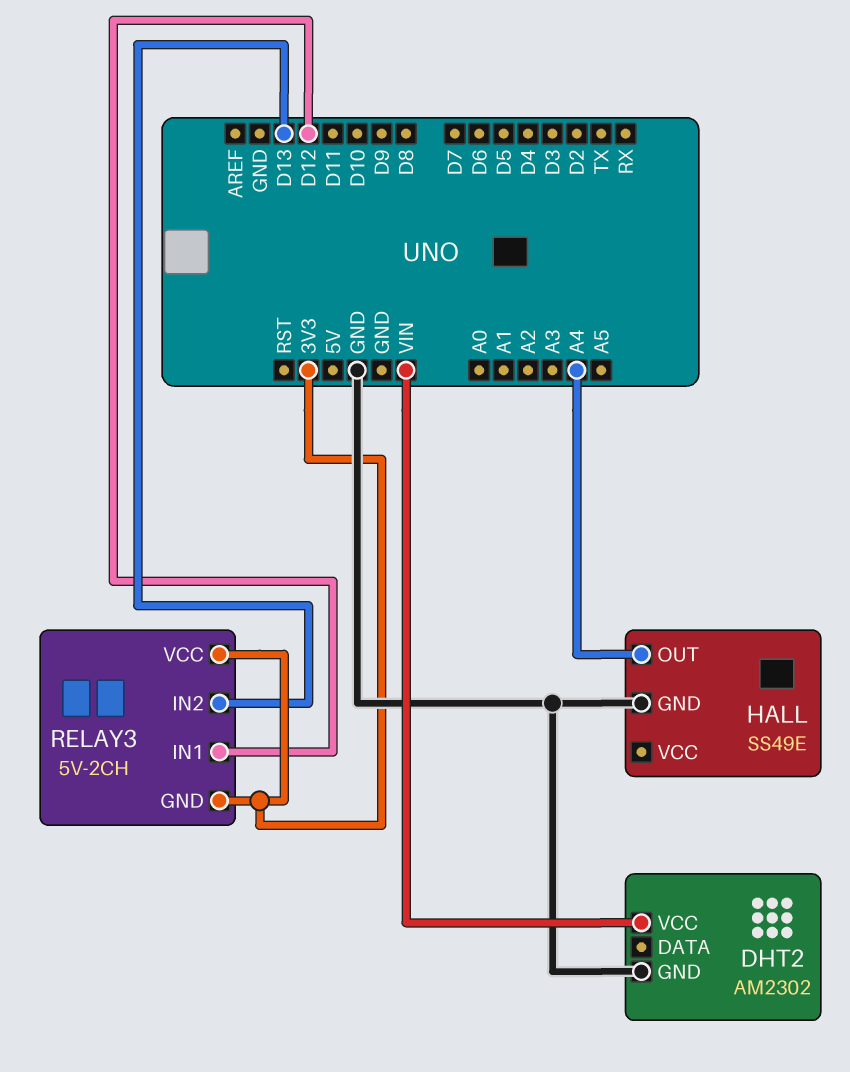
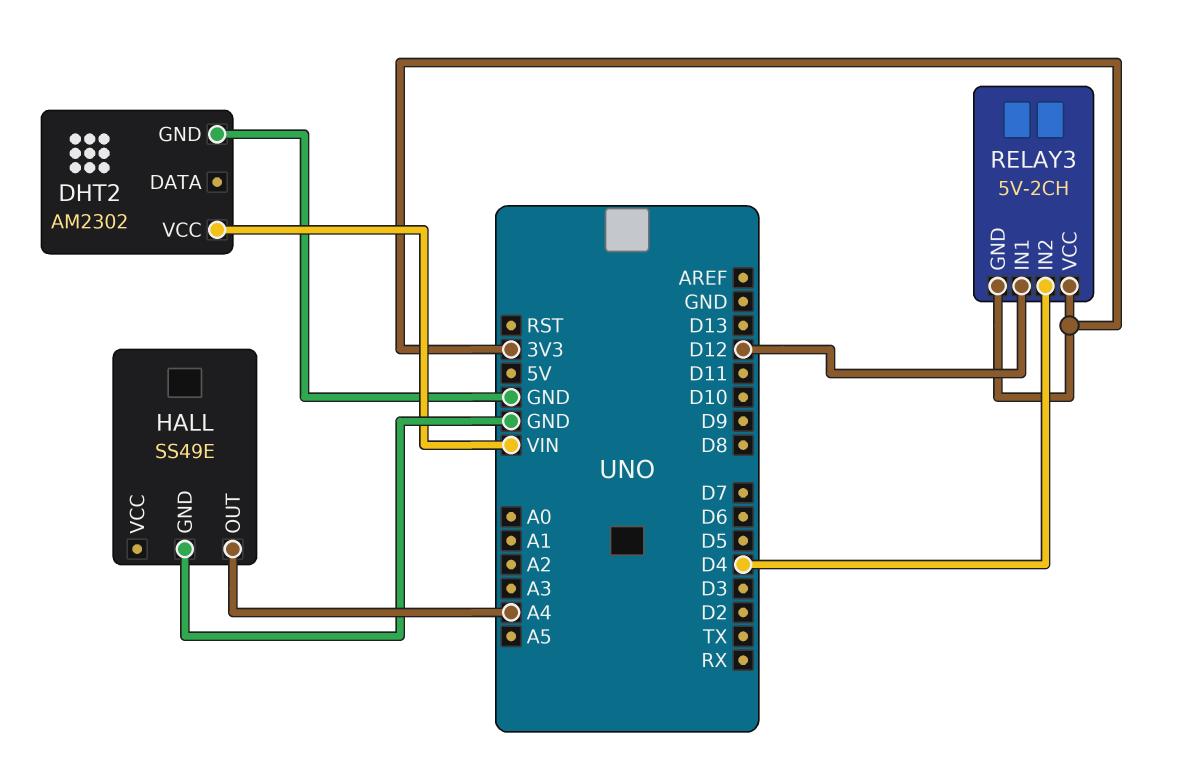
RELAY3 pin IN2: D13 -> D4

